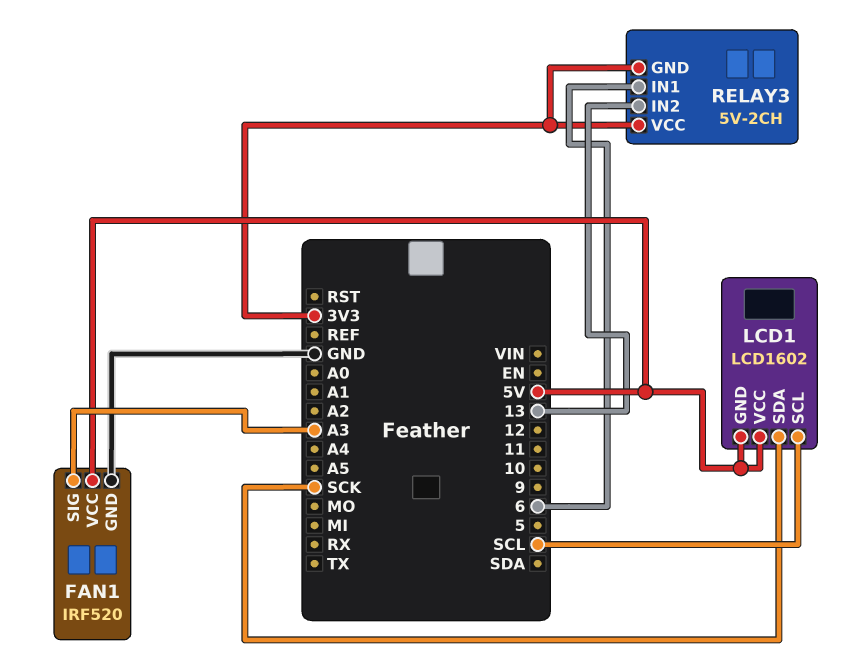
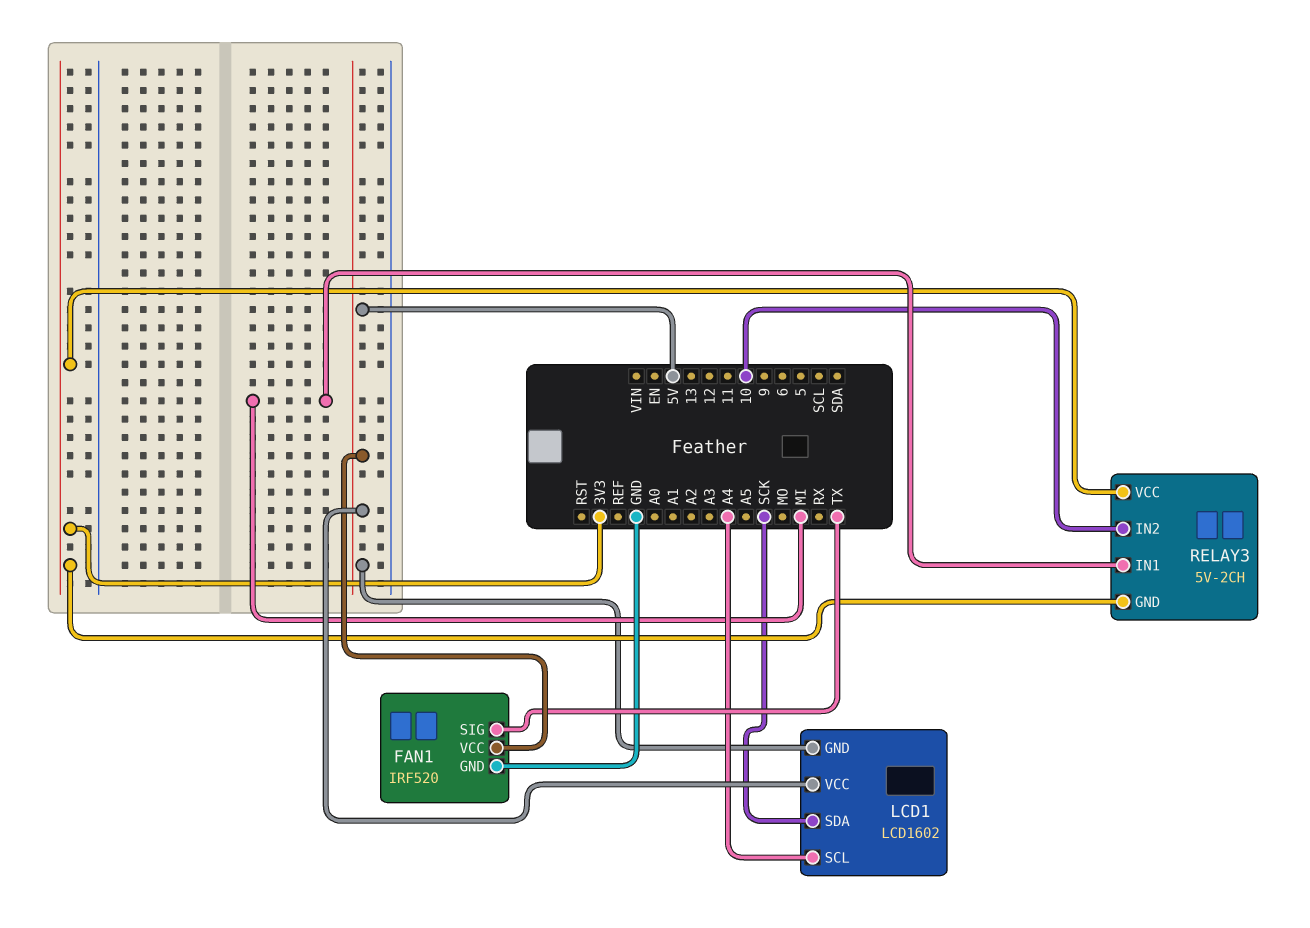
FAN1 pin SIG: A3 -> TX
LCD1 pin SCL: SCL -> A4
RELAY3 pin IN1: 6 -> MI
RELAY3 pin IN2: 13 -> 10

